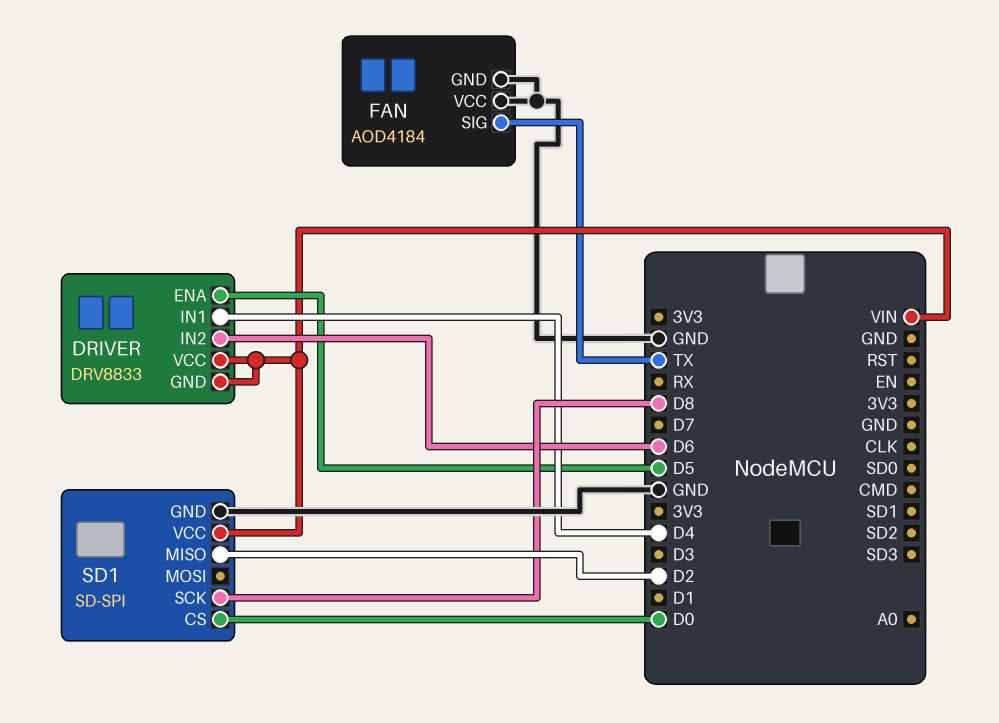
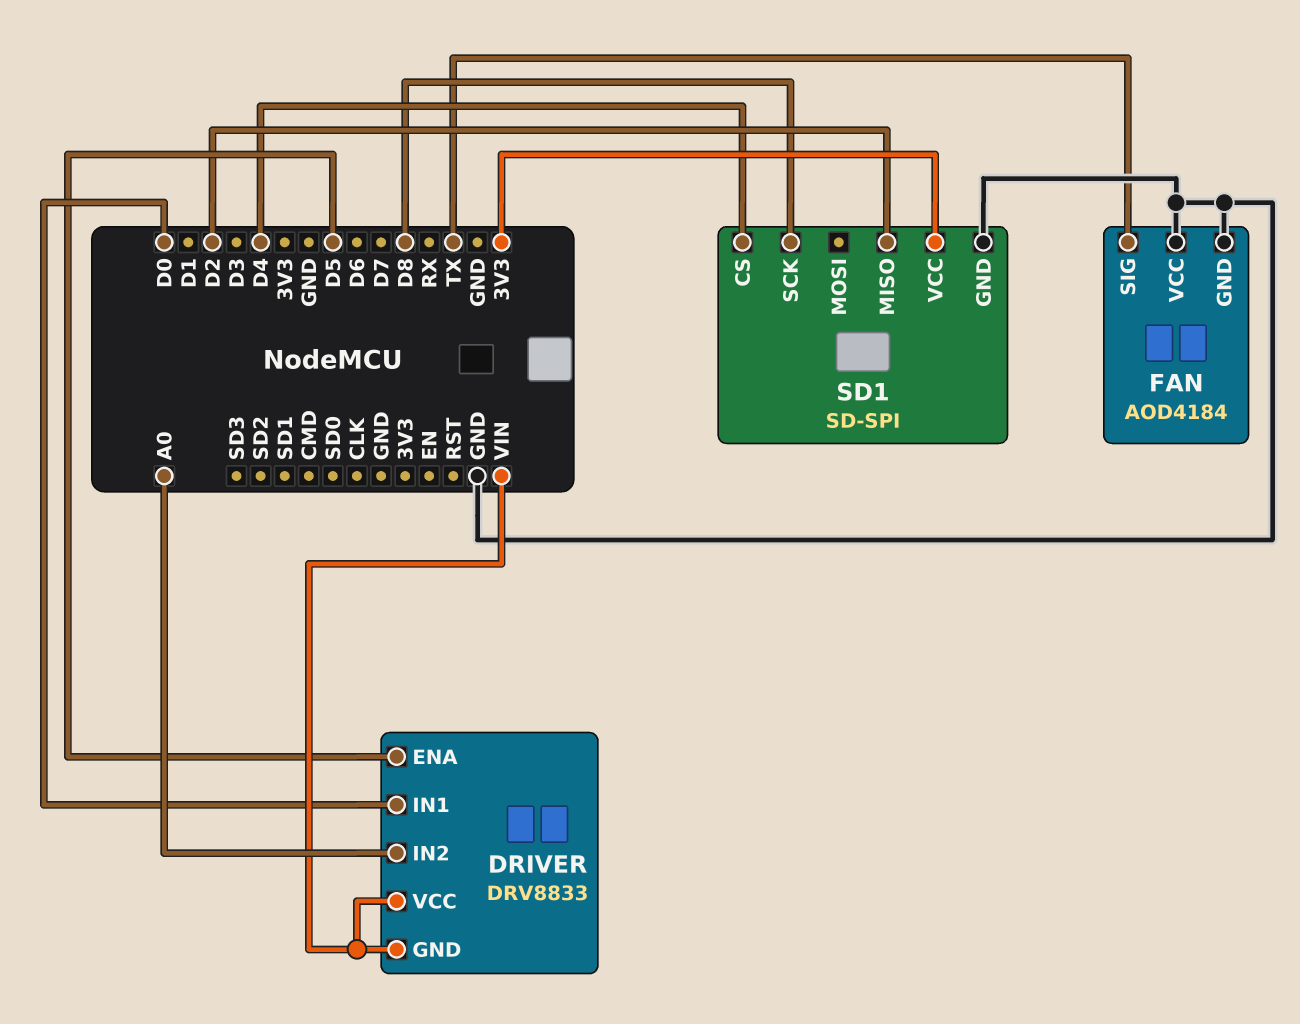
DRIVER pin IN1: D4 -> D0
DRIVER pin IN2: D6 -> A0
SD1 pin CS: D0 -> D4
SD1 pin VCC: VIN -> 3V3

